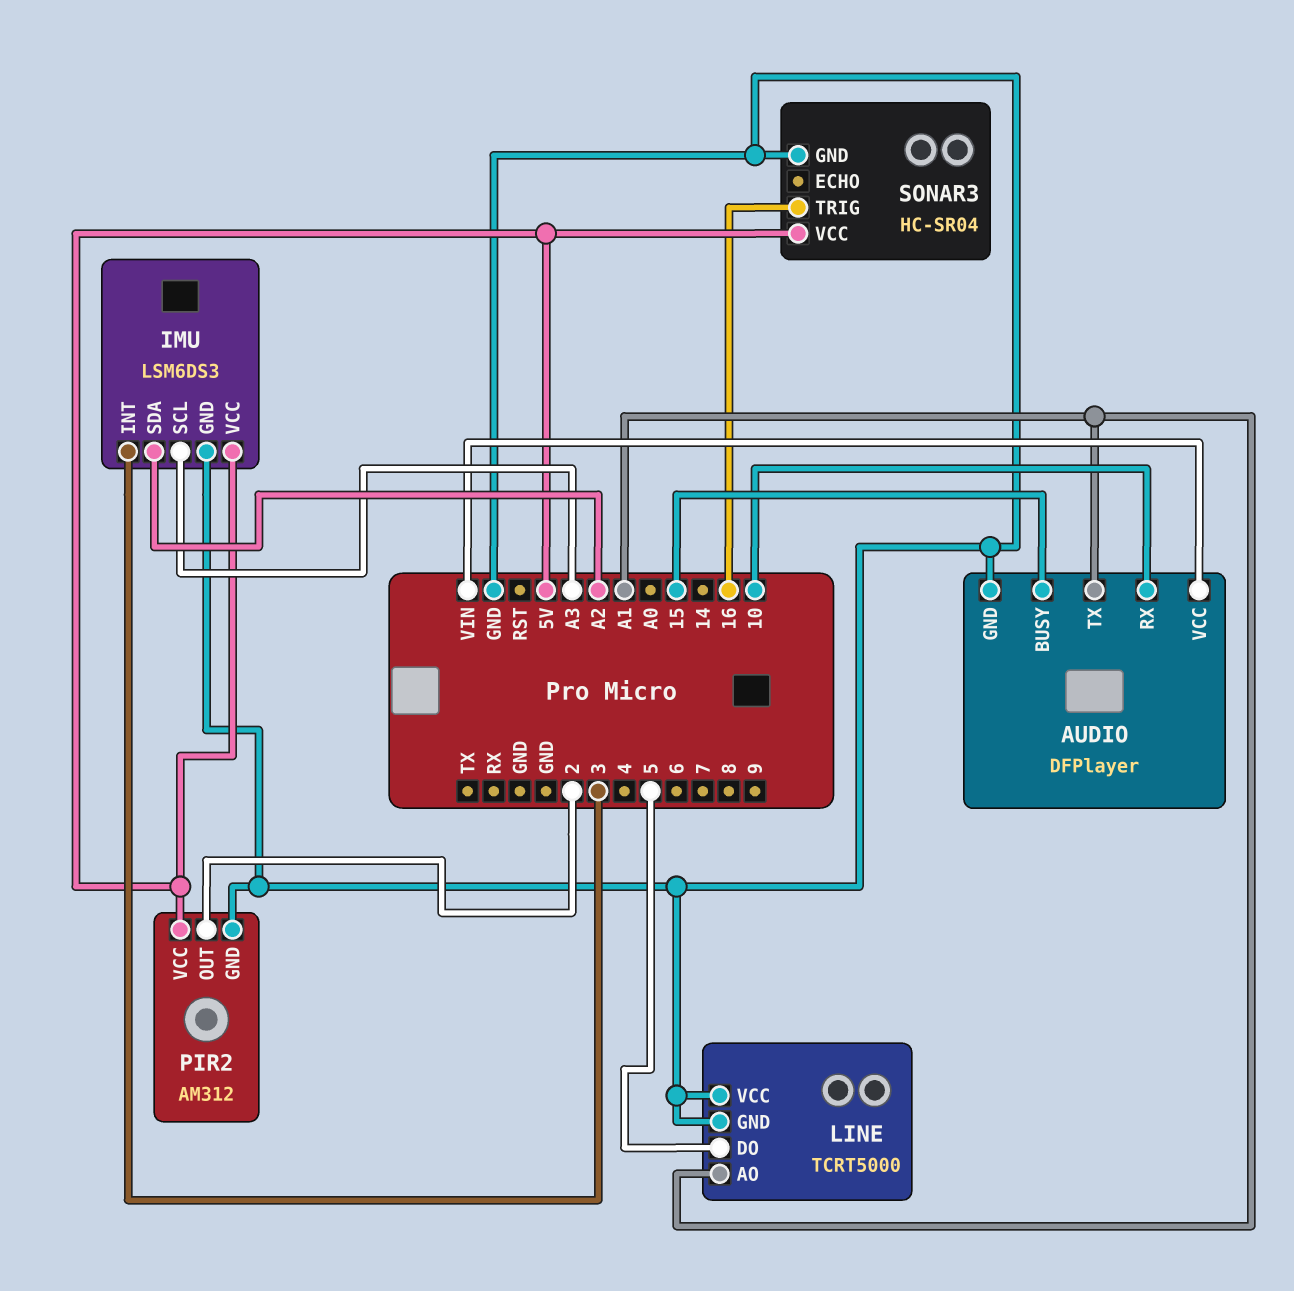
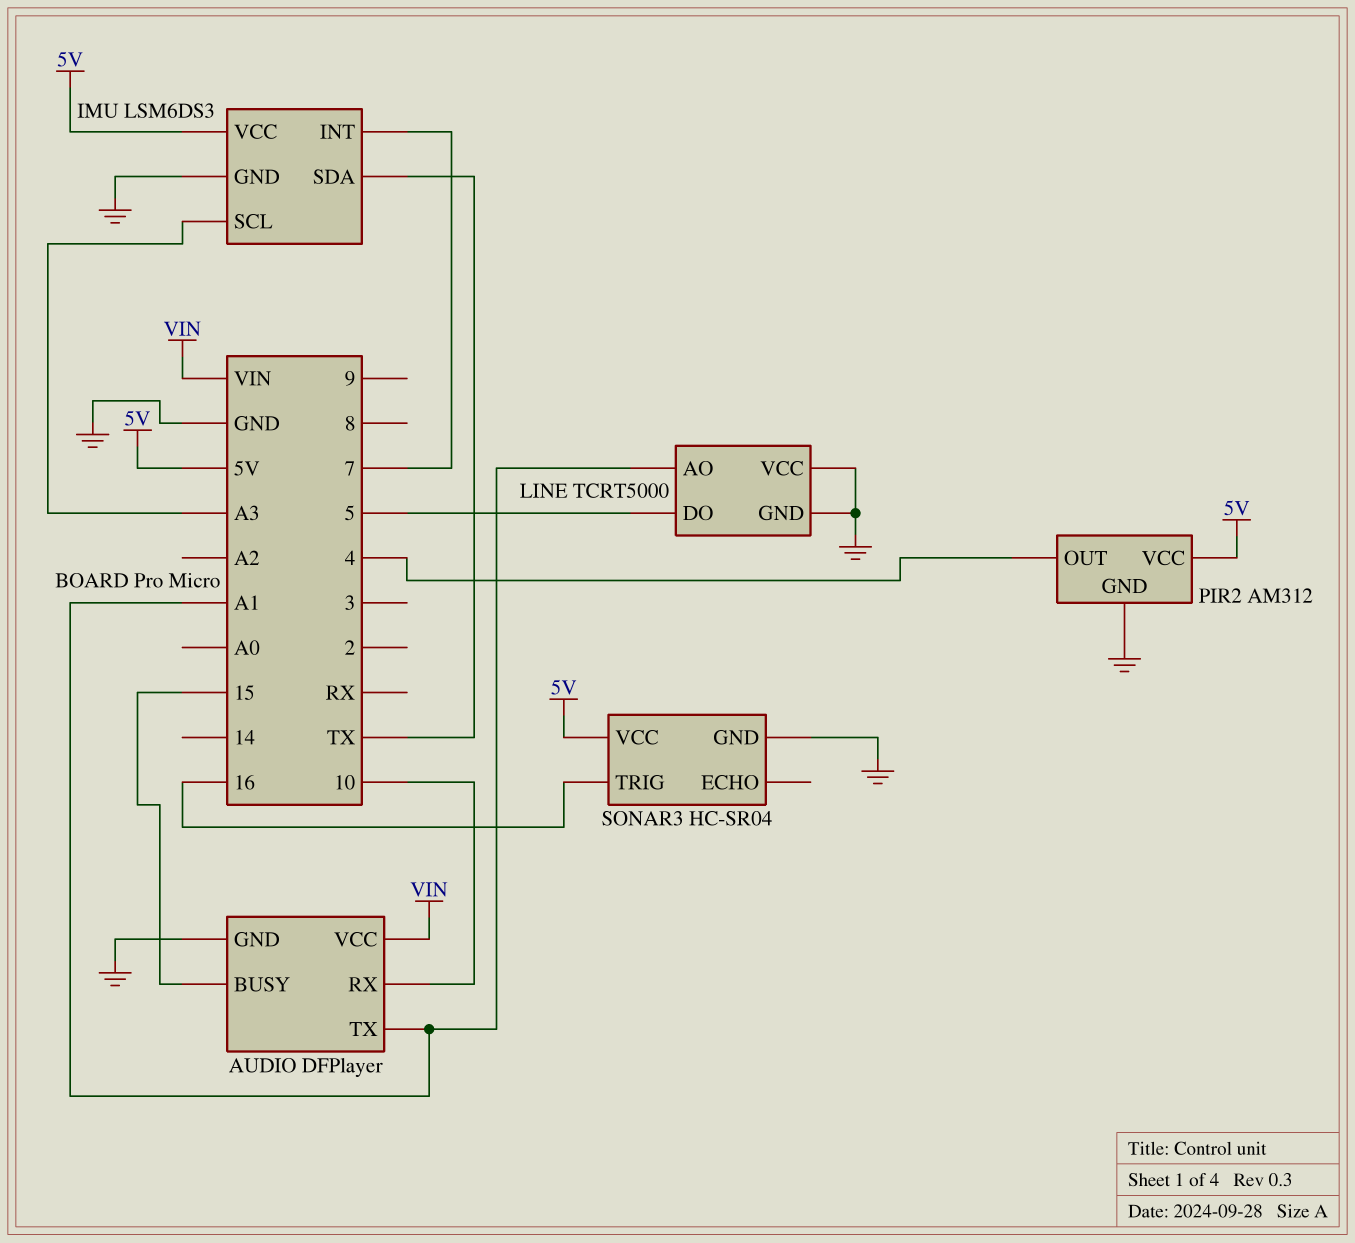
IMU pin INT: 3 -> 7
IMU pin SDA: A2 -> TX
PIR2 pin OUT: 2 -> 4

